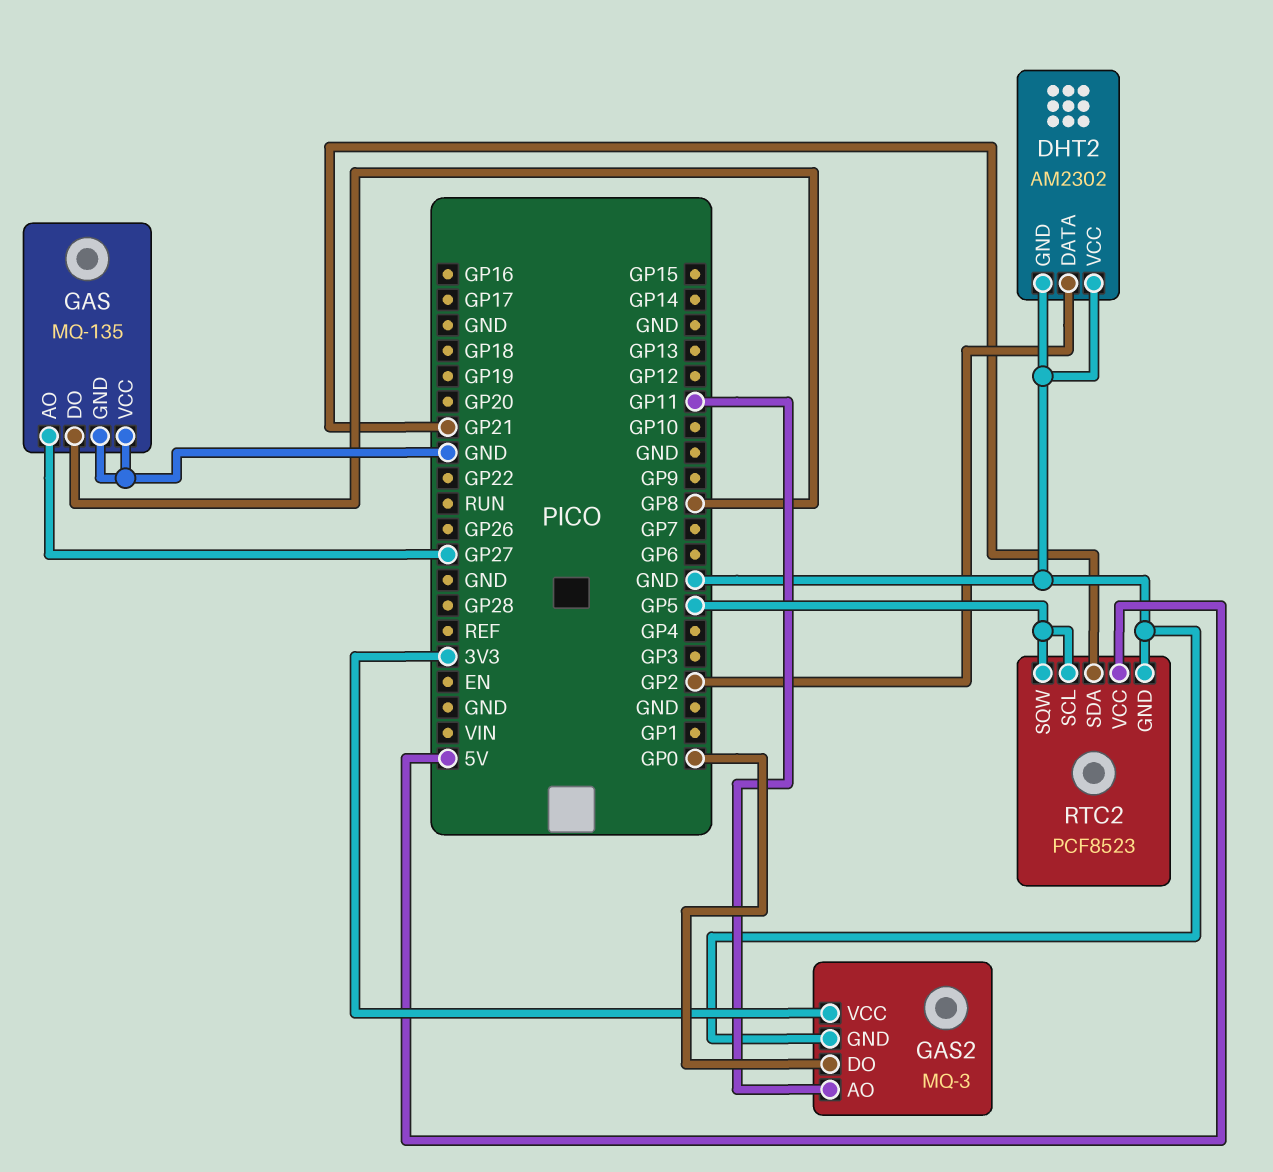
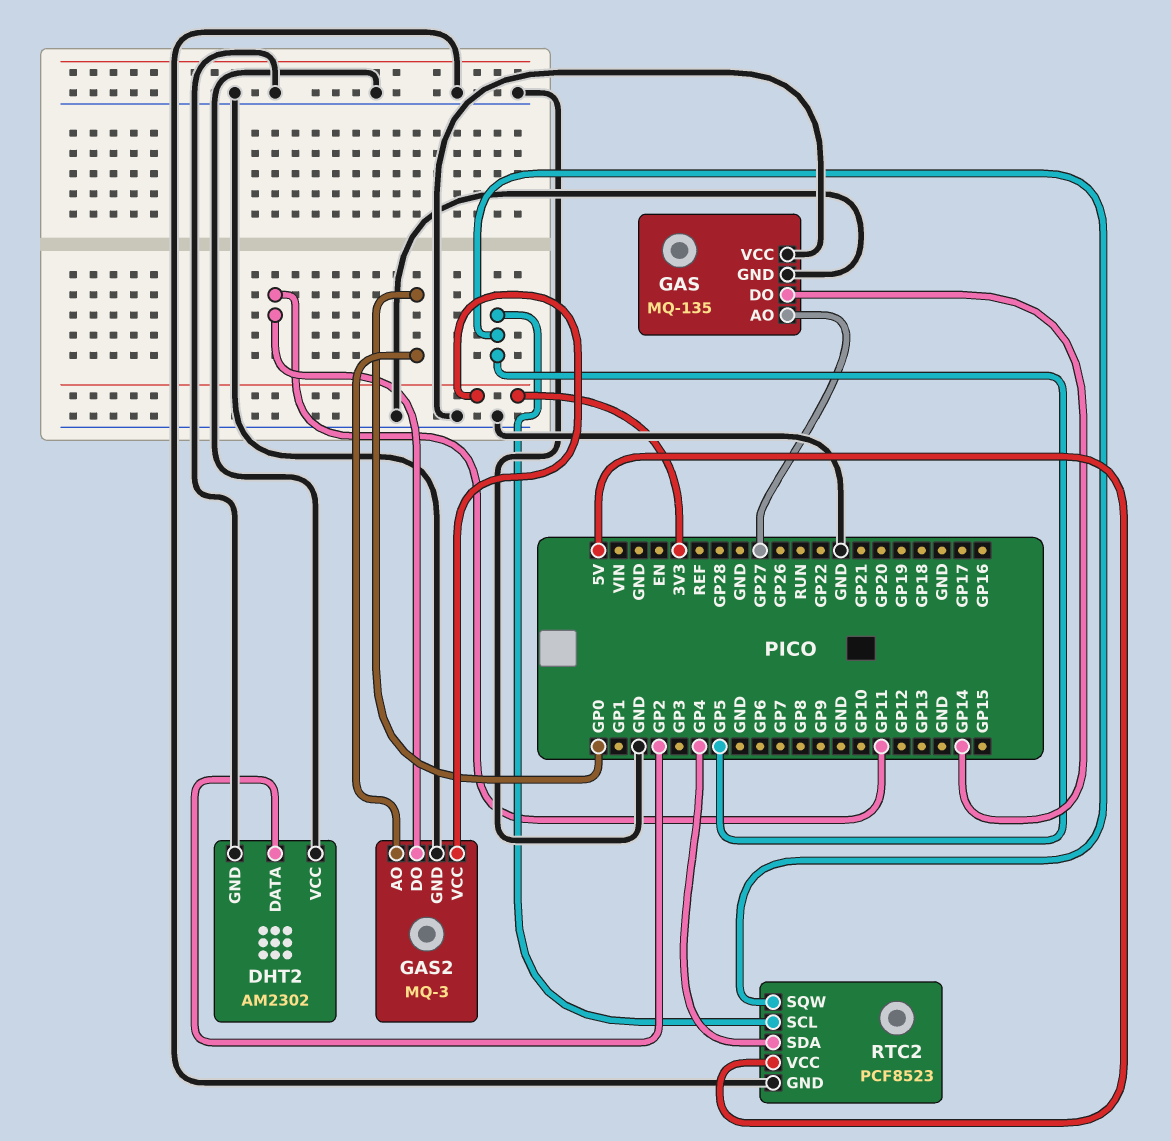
GAS pin DO: GP8 -> GP14
GAS2 pin AO: GP11 -> GP0
GAS2 pin DO: GP0 -> GP11
RTC2 pin SDA: GP21 -> GP4

